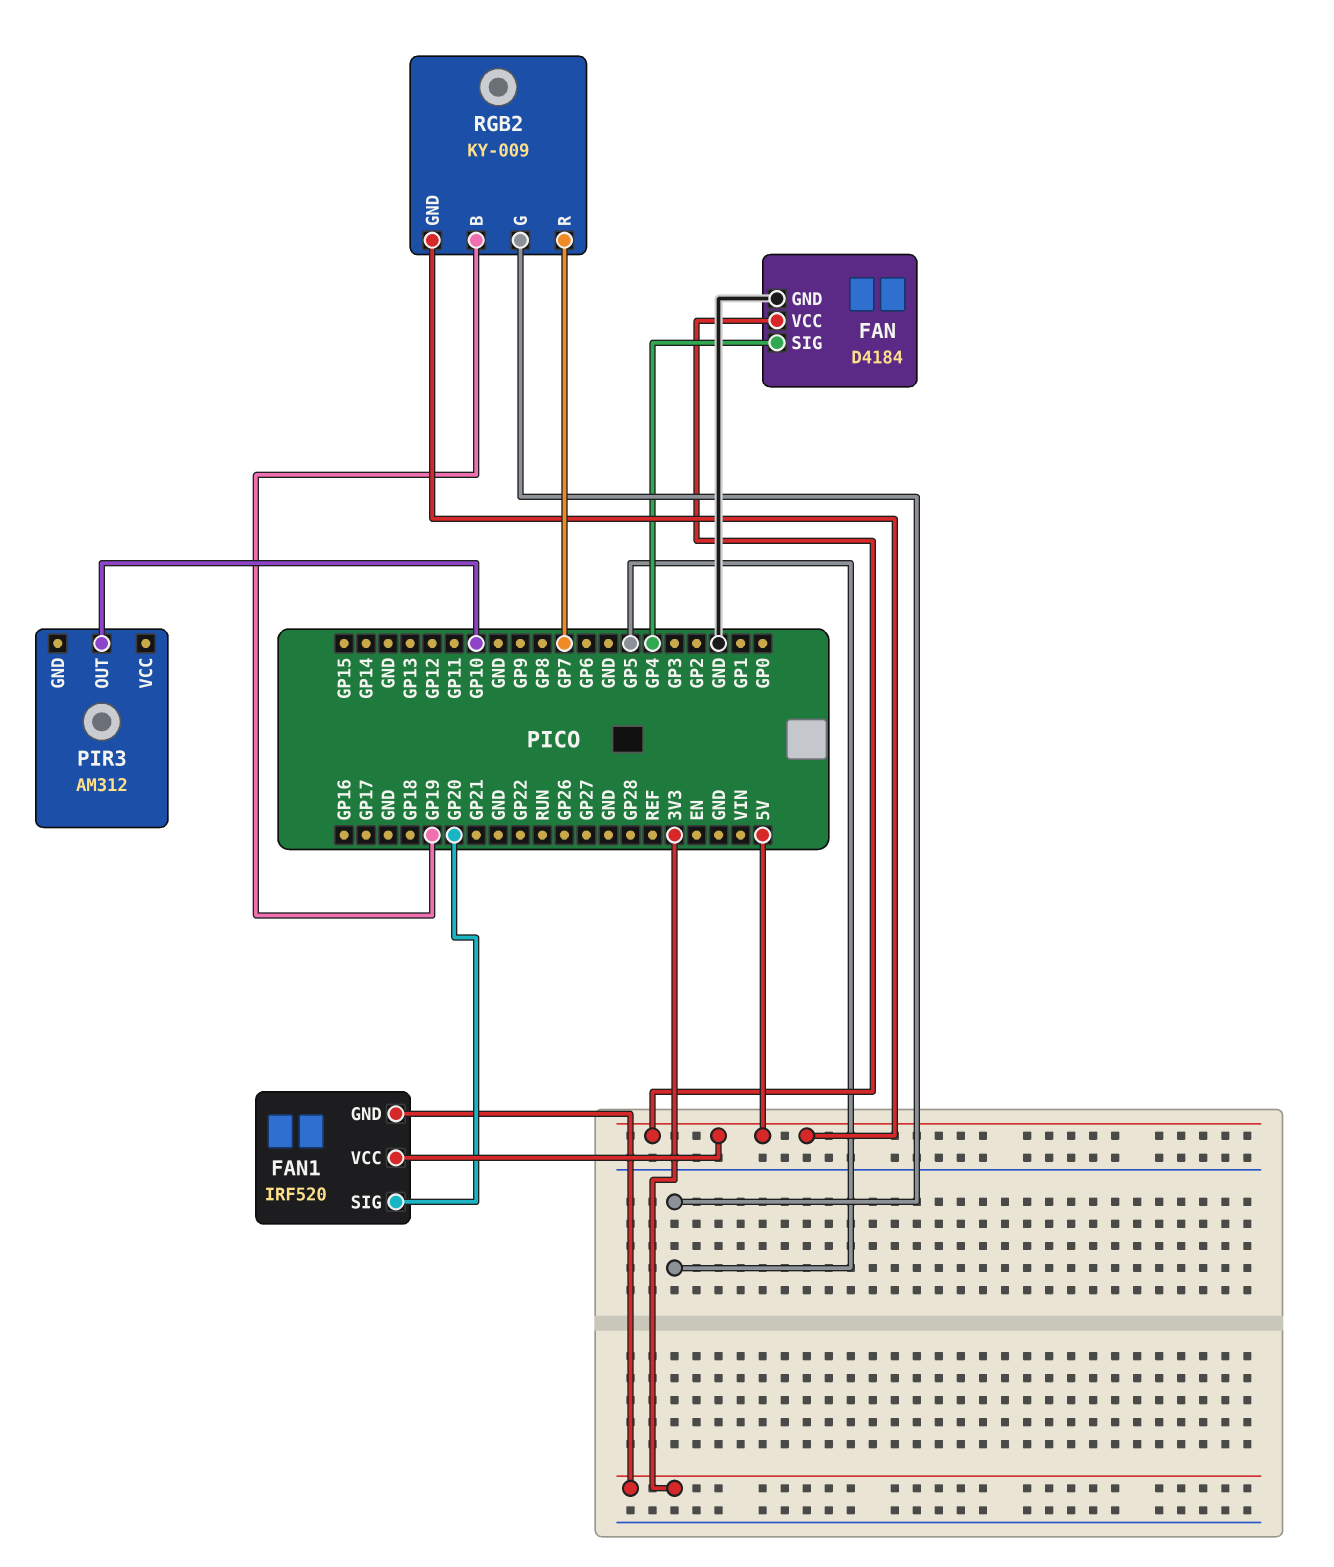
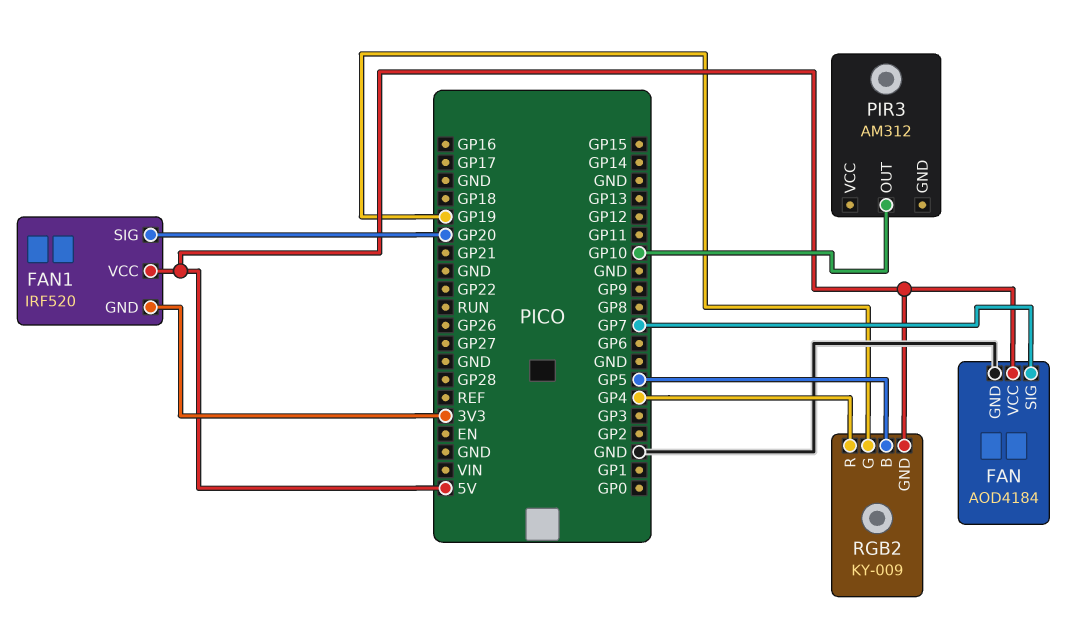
FAN: D4184 -> AOD4184
FAN pin SIG: GP4 -> GP7
RGB2 pin B: GP19 -> GP5
RGB2 pin G: GP5 -> GP19
RGB2 pin R: GP7 -> GP4

